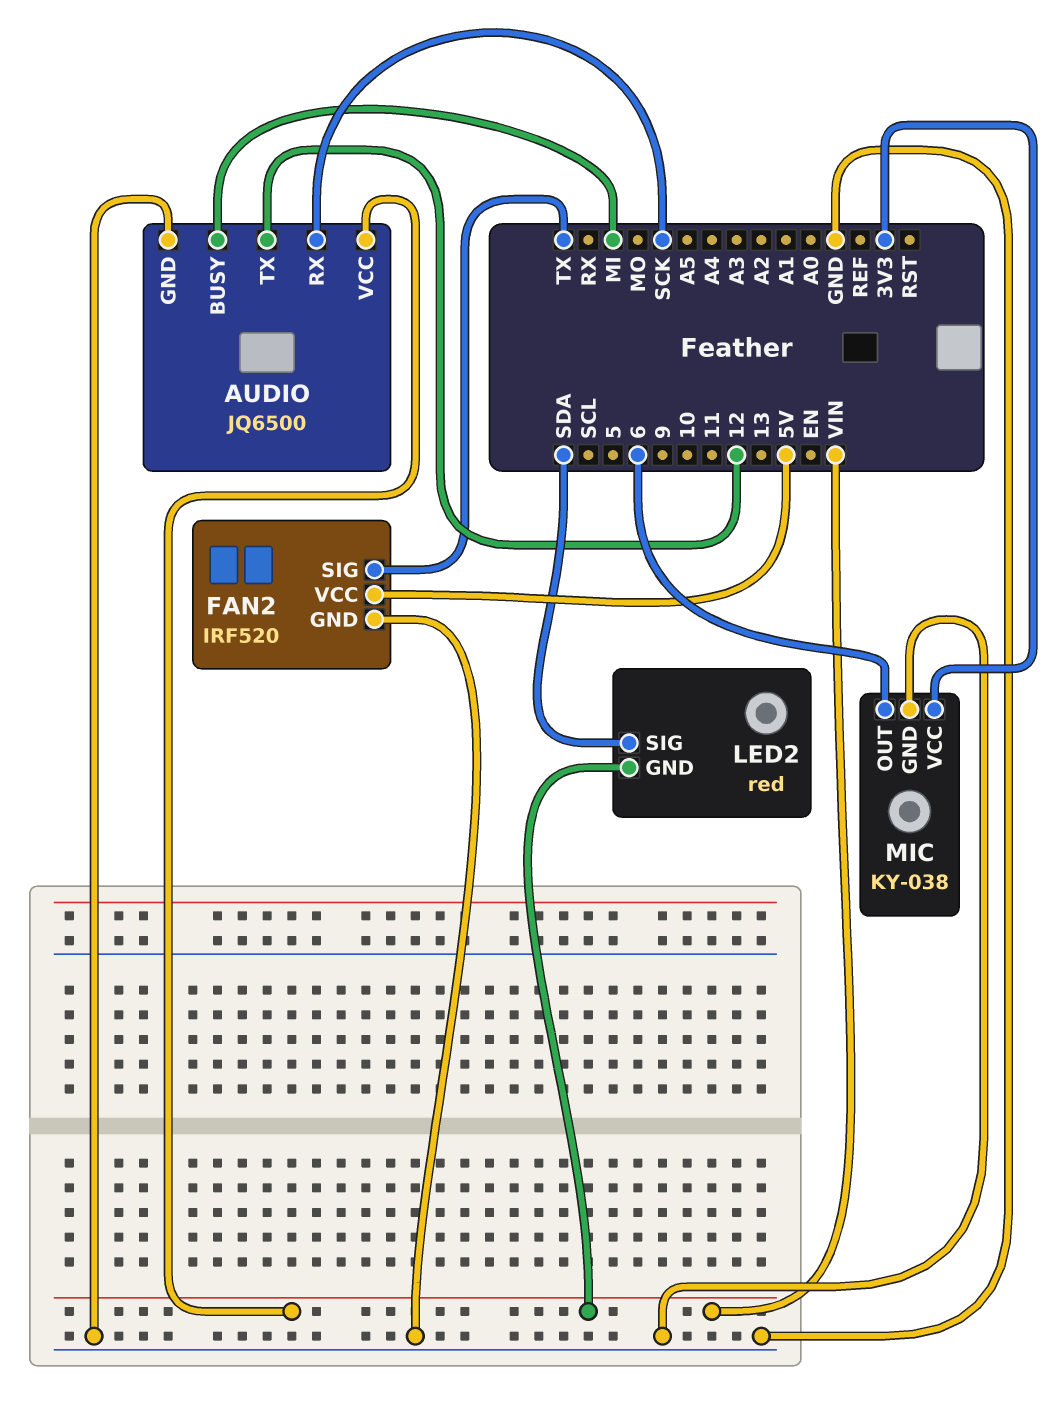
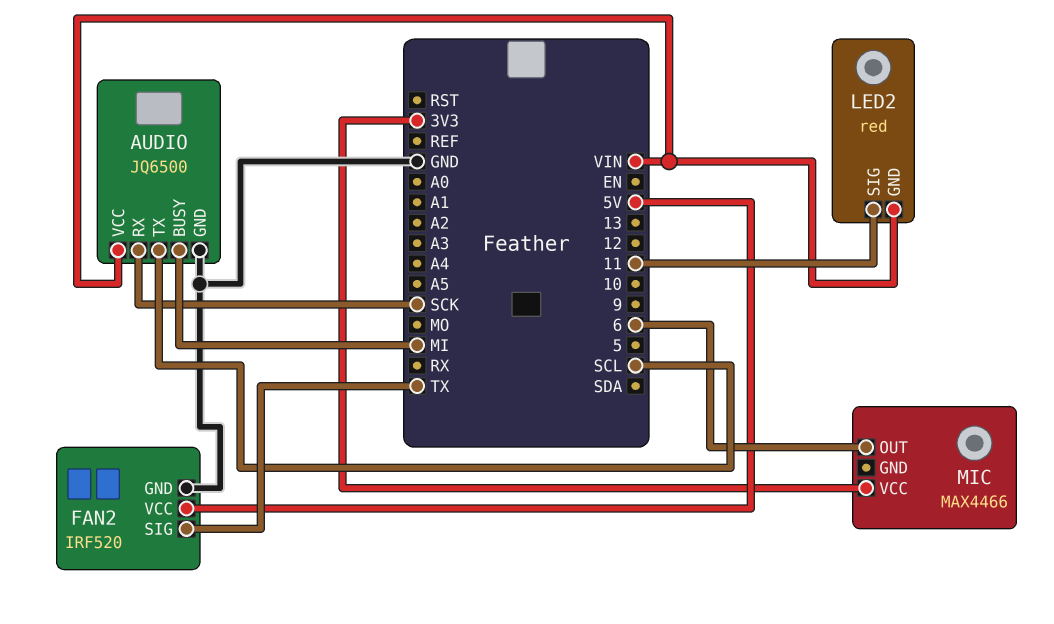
AUDIO pin TX: 12 -> SCL
LED2 pin SIG: SDA -> 11
MIC: KY-038 -> MAX4466
MIC pin GND: GND -> none

